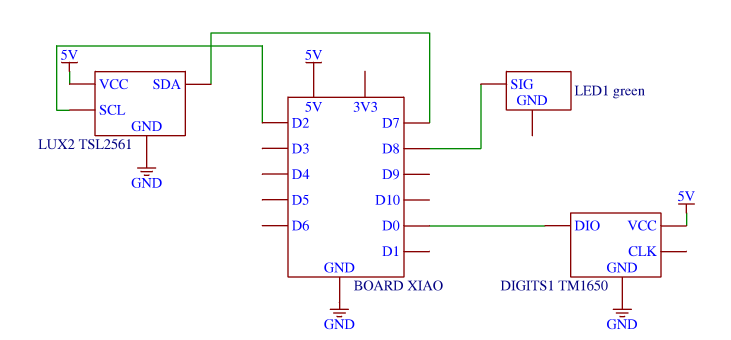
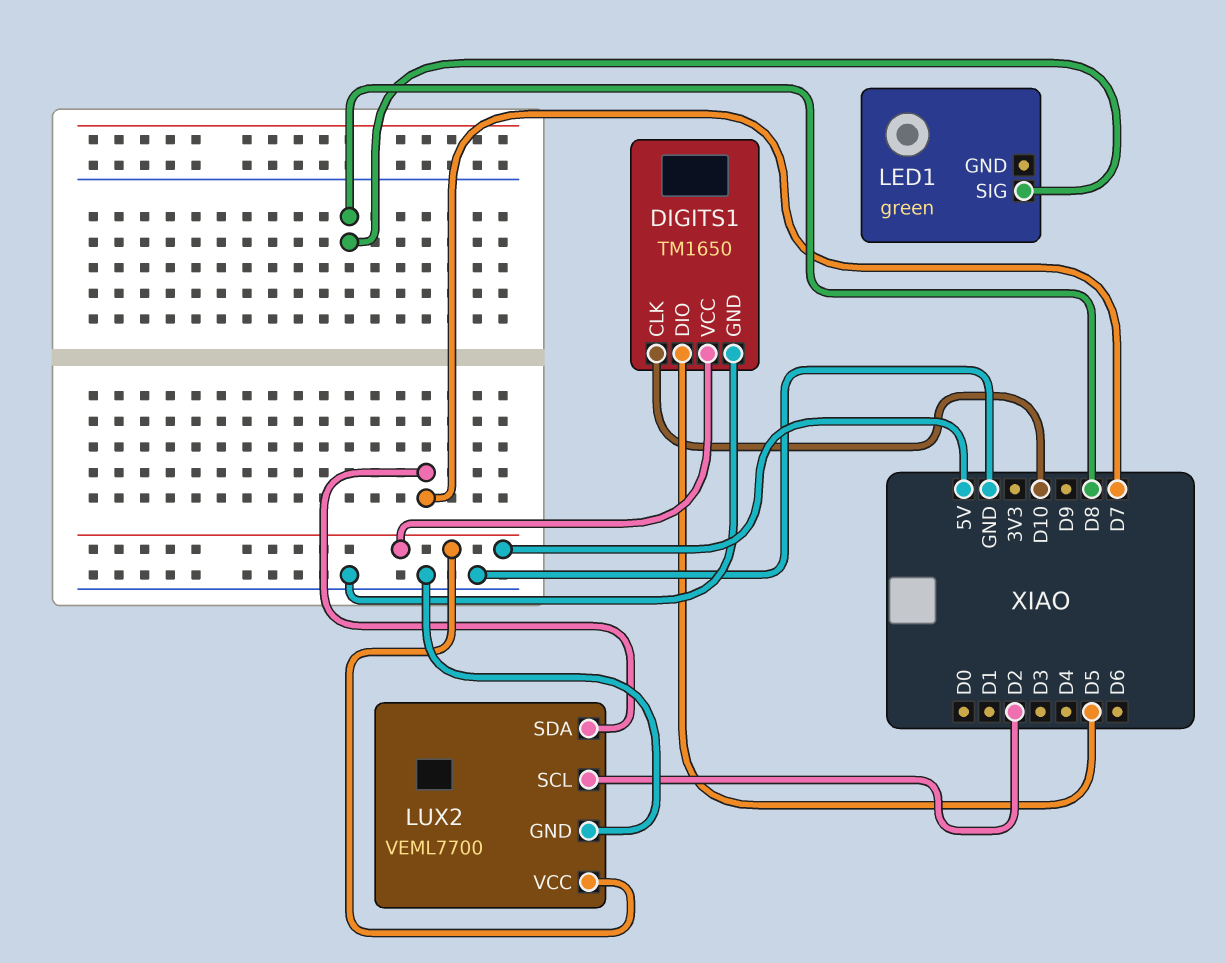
DIGITS1 pin CLK: none -> D10
DIGITS1 pin DIO: D0 -> D5
LUX2: TSL2561 -> VEML7700

